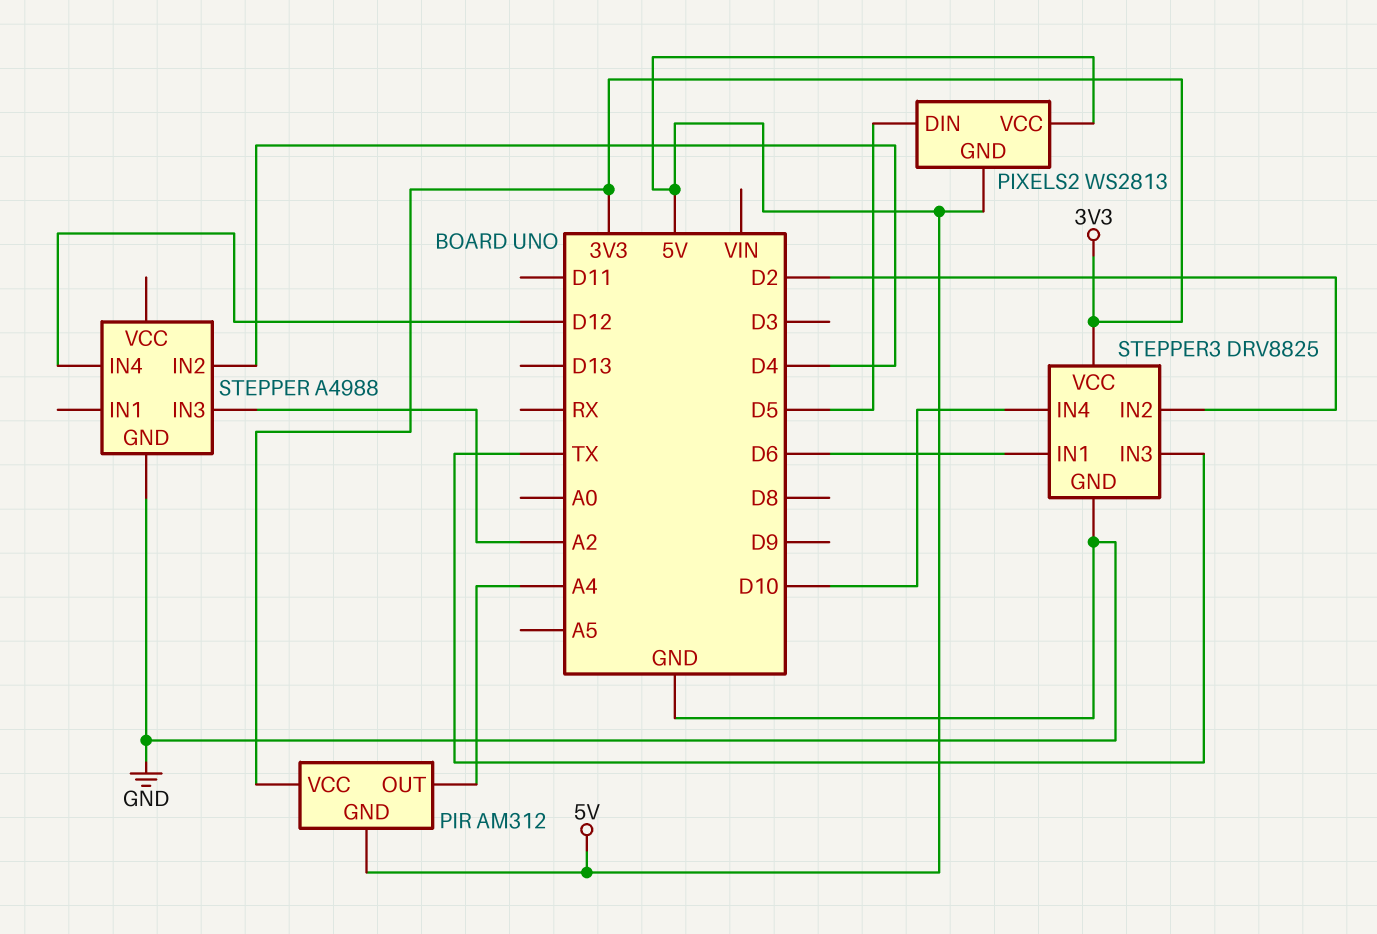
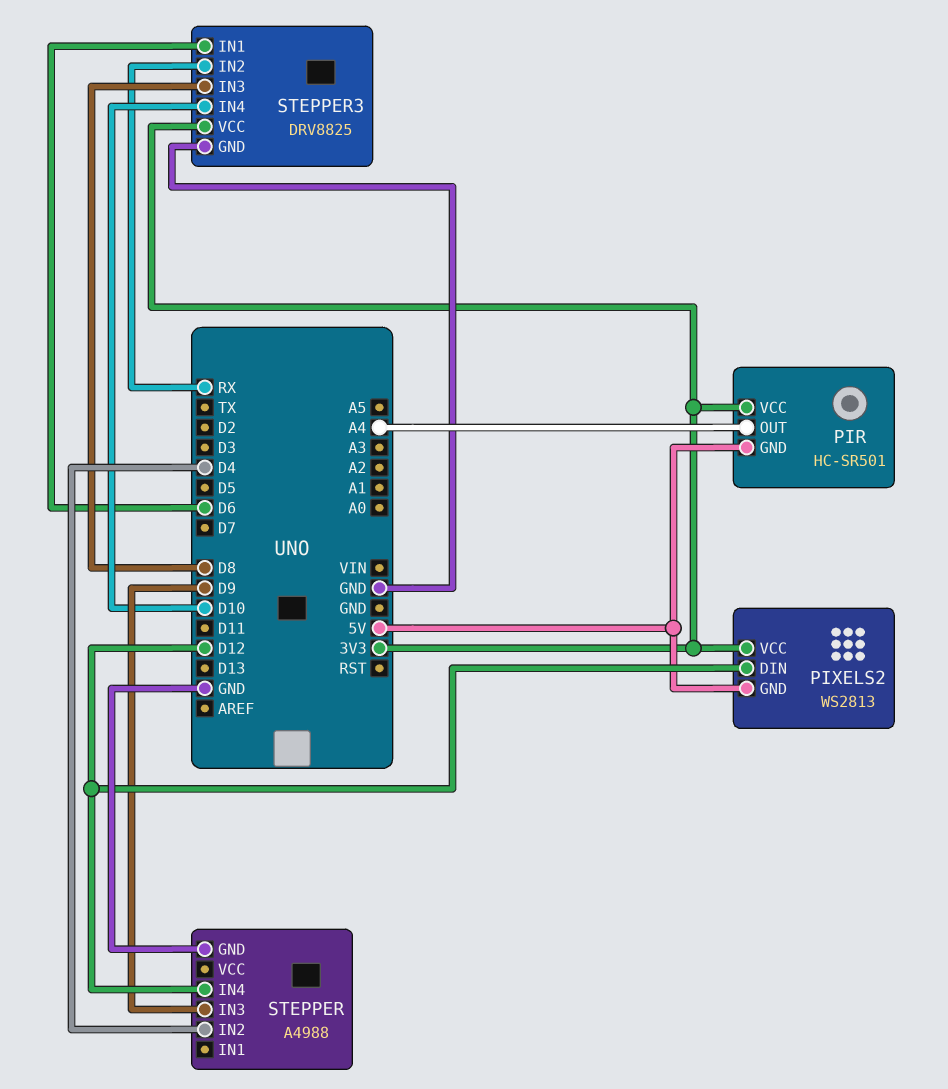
PIR: AM312 -> HC-SR501
PIXELS2 pin DIN: D5 -> D12
PIXELS2 pin VCC: 5V -> 3V3
STEPPER pin IN3: A2 -> D9
STEPPER3 pin IN2: D2 -> RX
STEPPER3 pin IN3: TX -> D8

